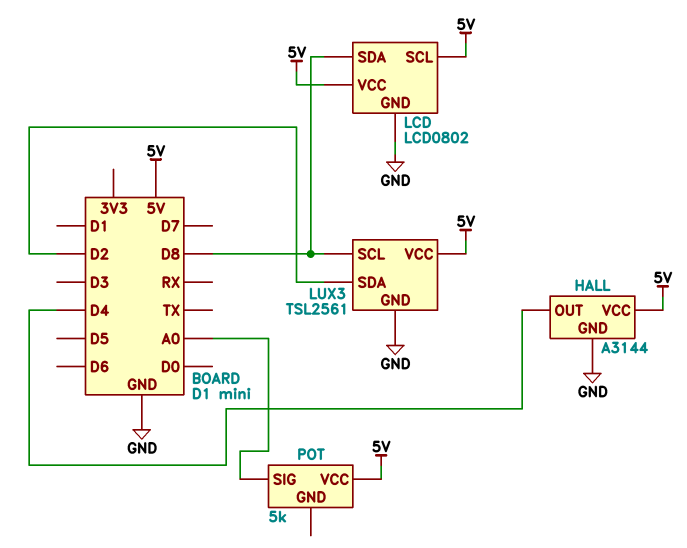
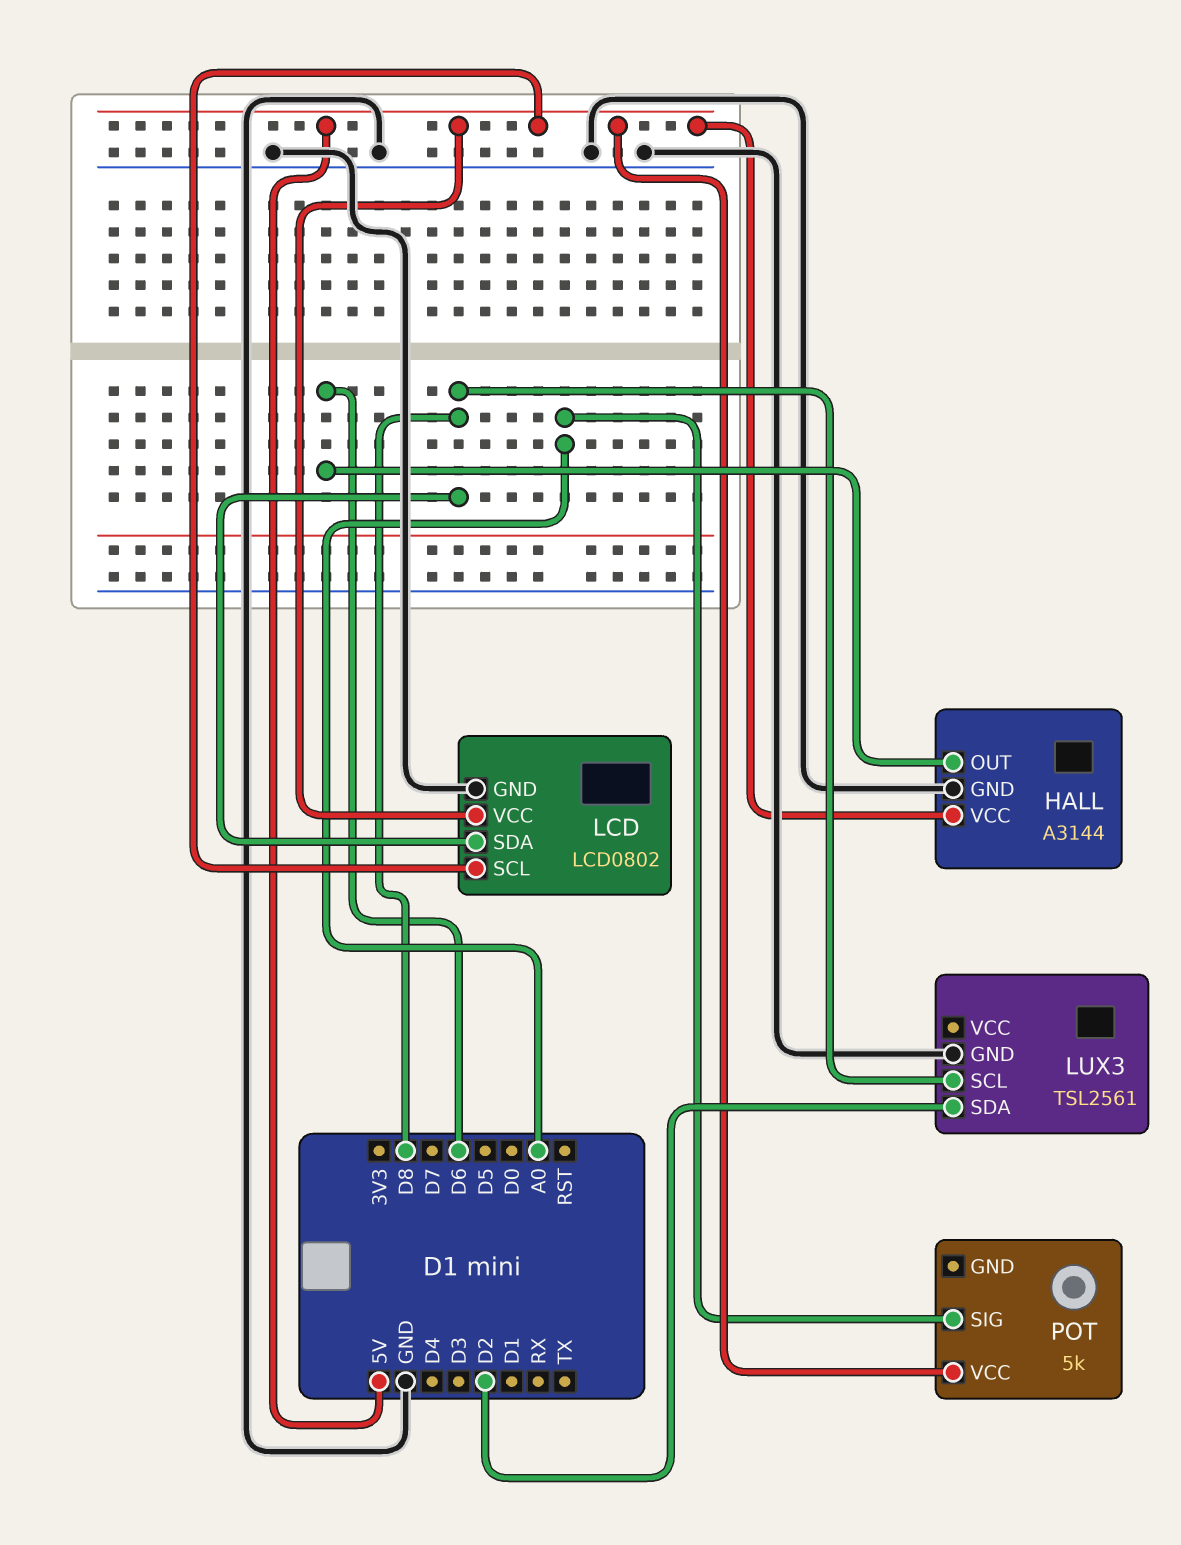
HALL pin OUT: D4 -> D6
LUX3 pin VCC: 5V -> none

